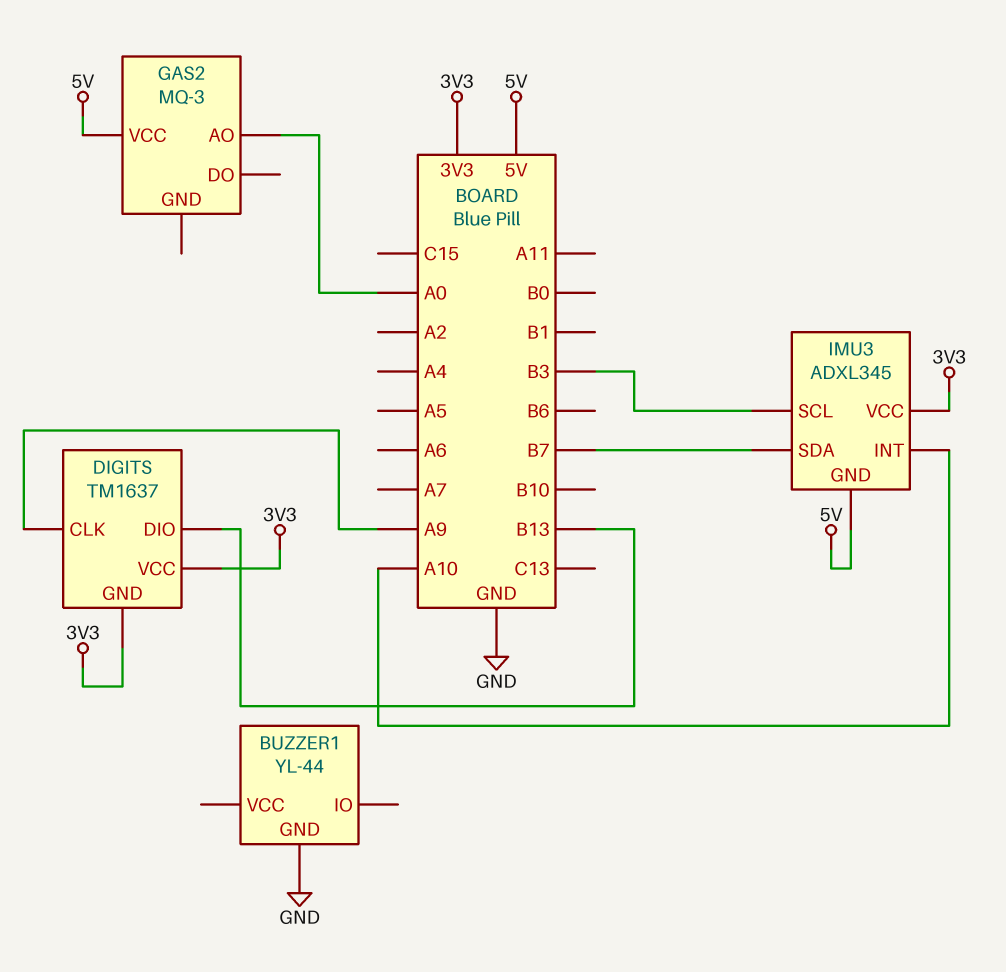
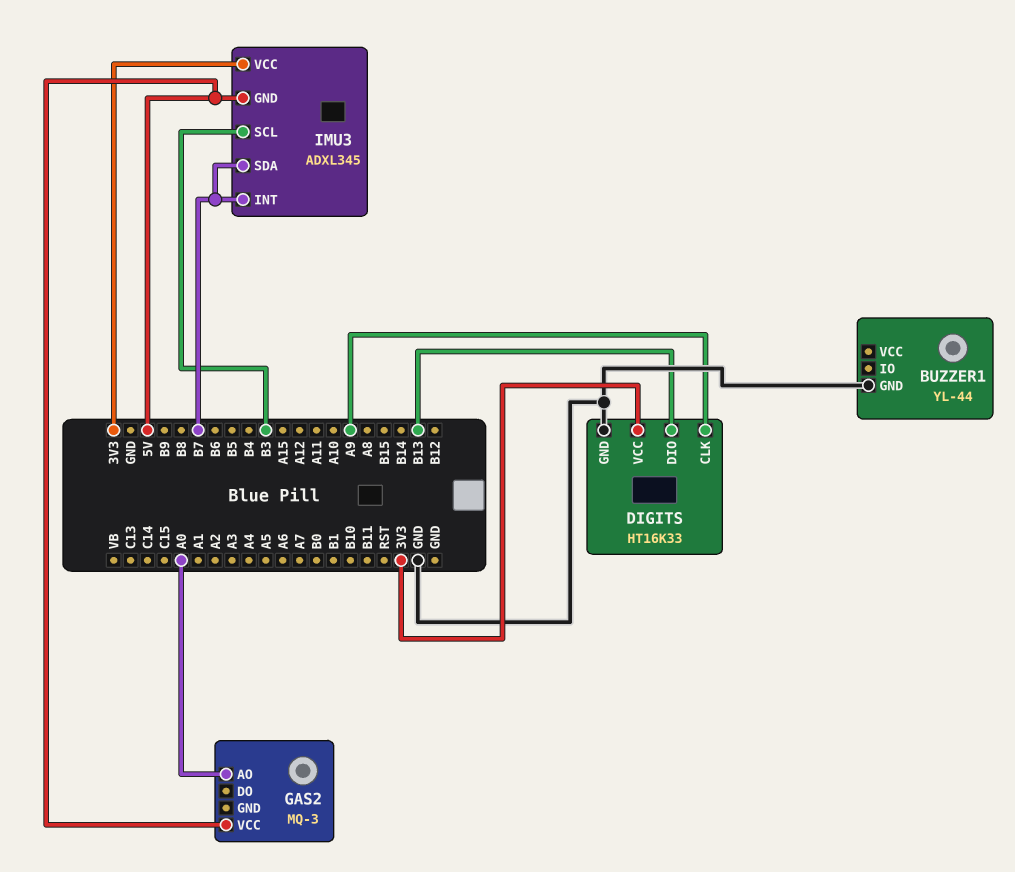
DIGITS: TM1637 -> HT16K33
DIGITS pin GND: 3V3 -> GND
IMU3 pin INT: A10 -> B7

